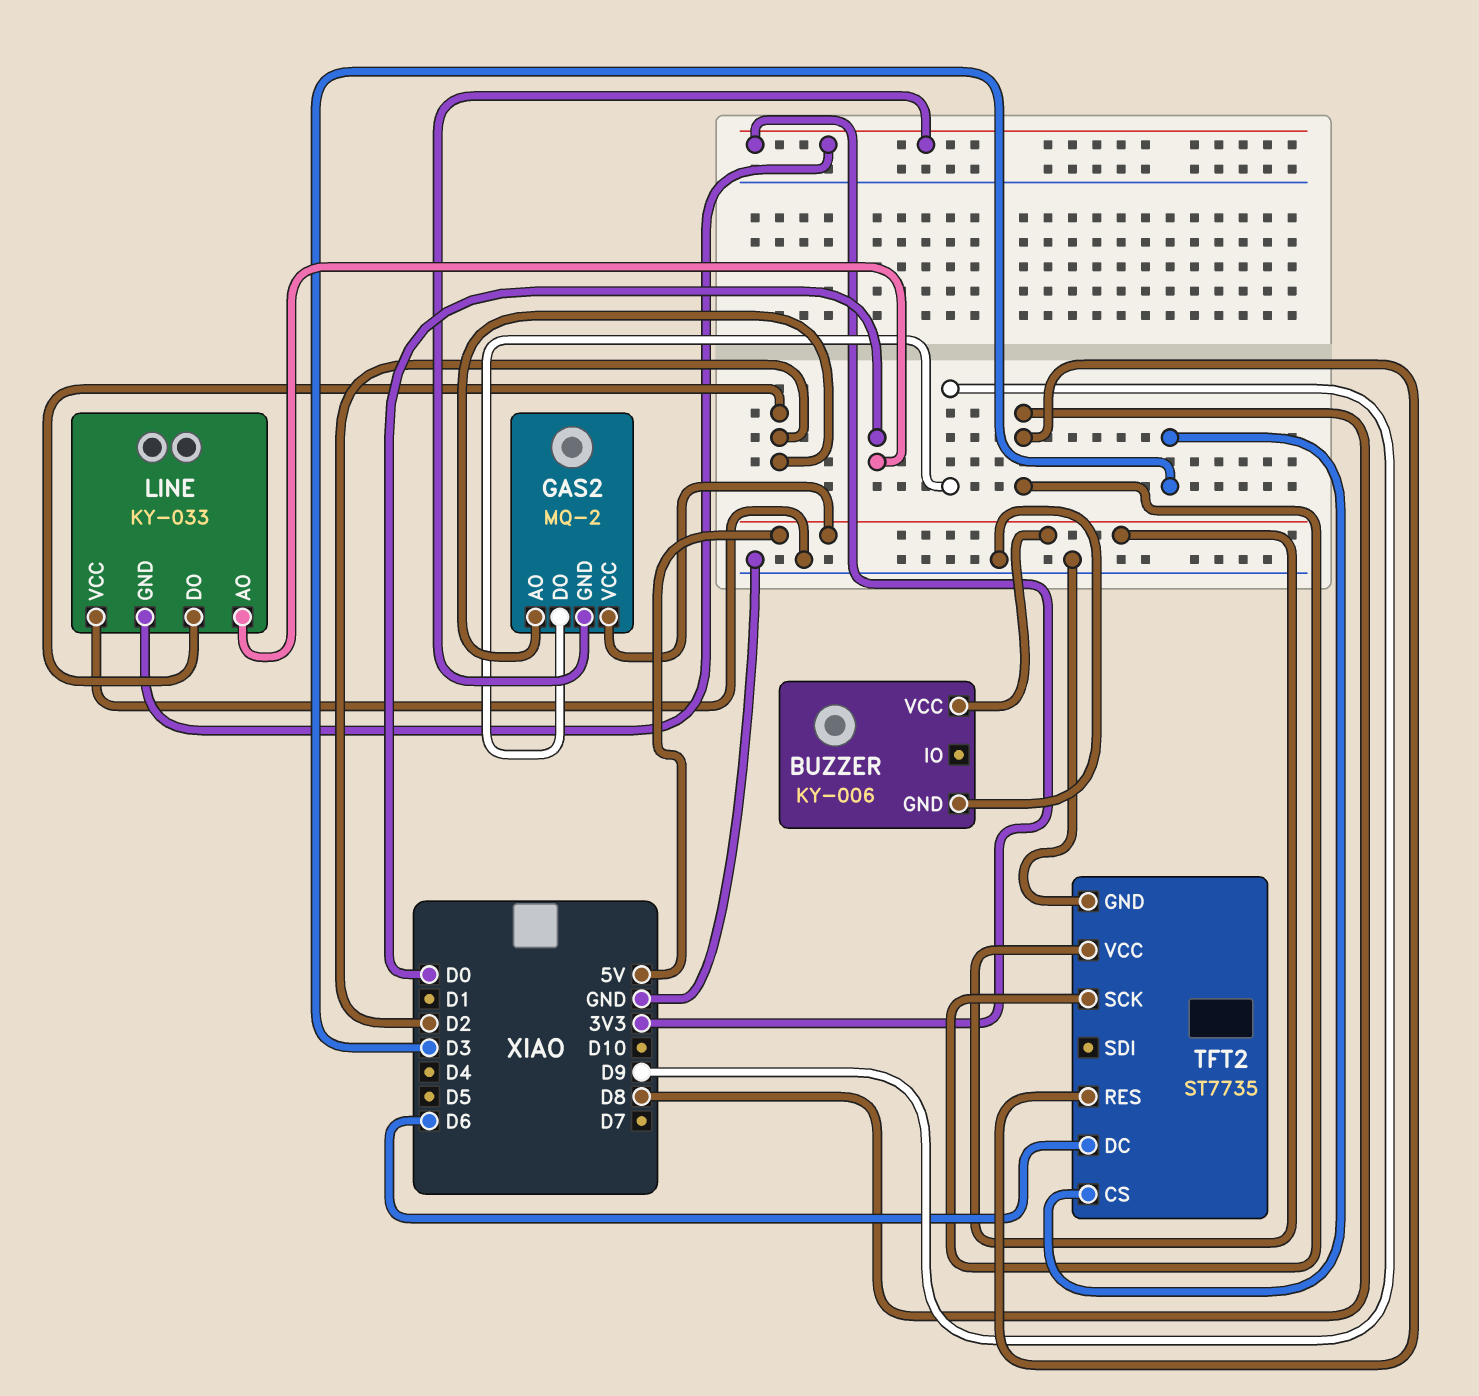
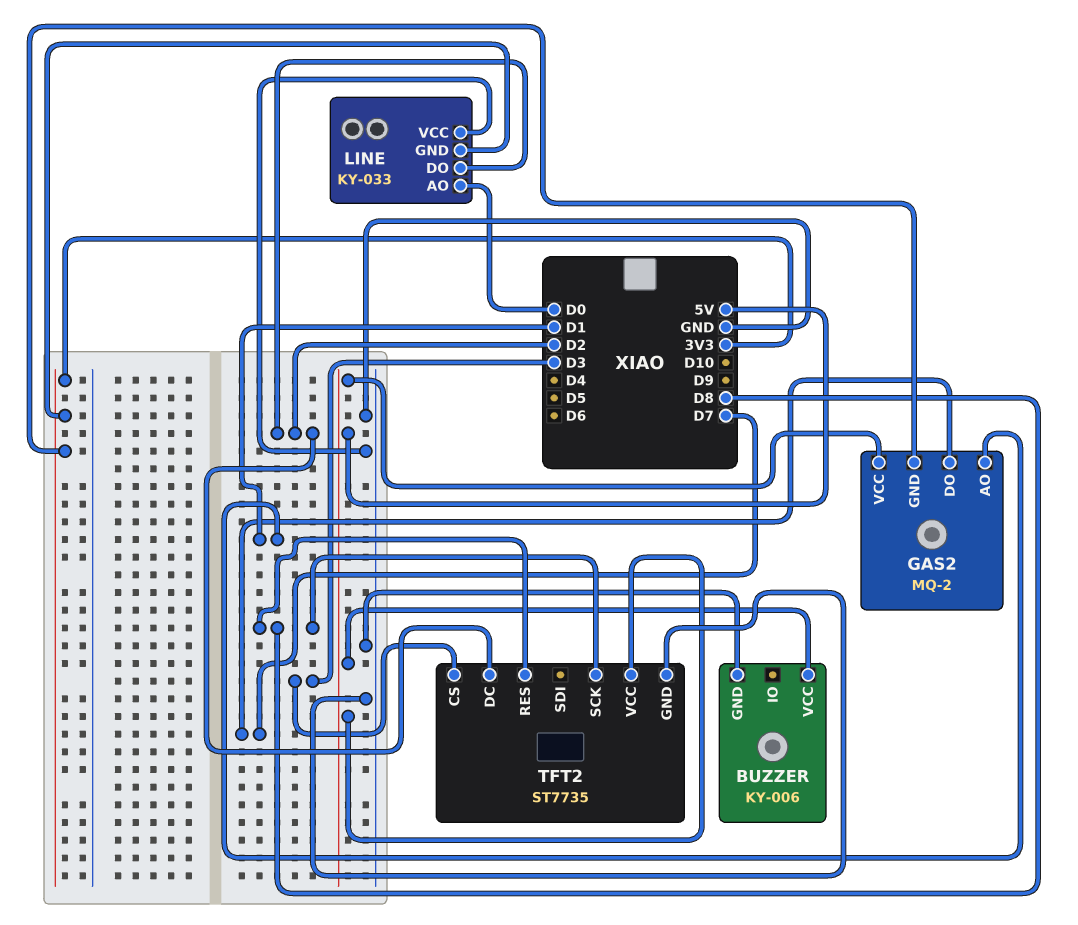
GAS2 pin AO: D2 -> D1
GAS2 pin DO: D9 -> D7
TFT2 pin DC: D6 -> D2

